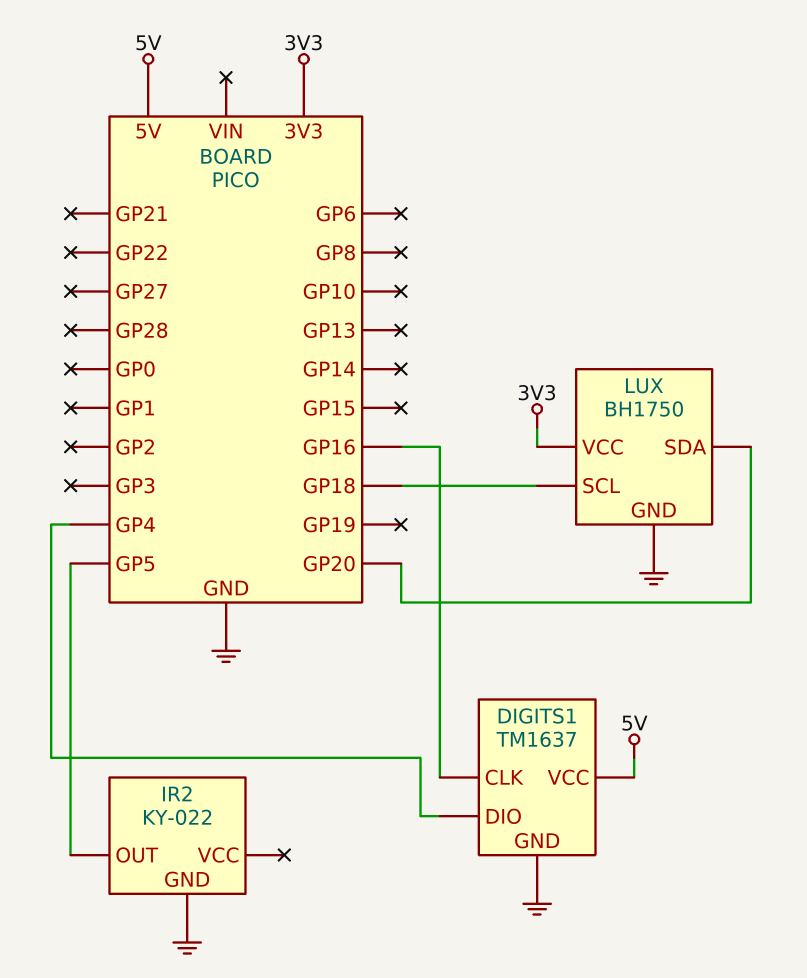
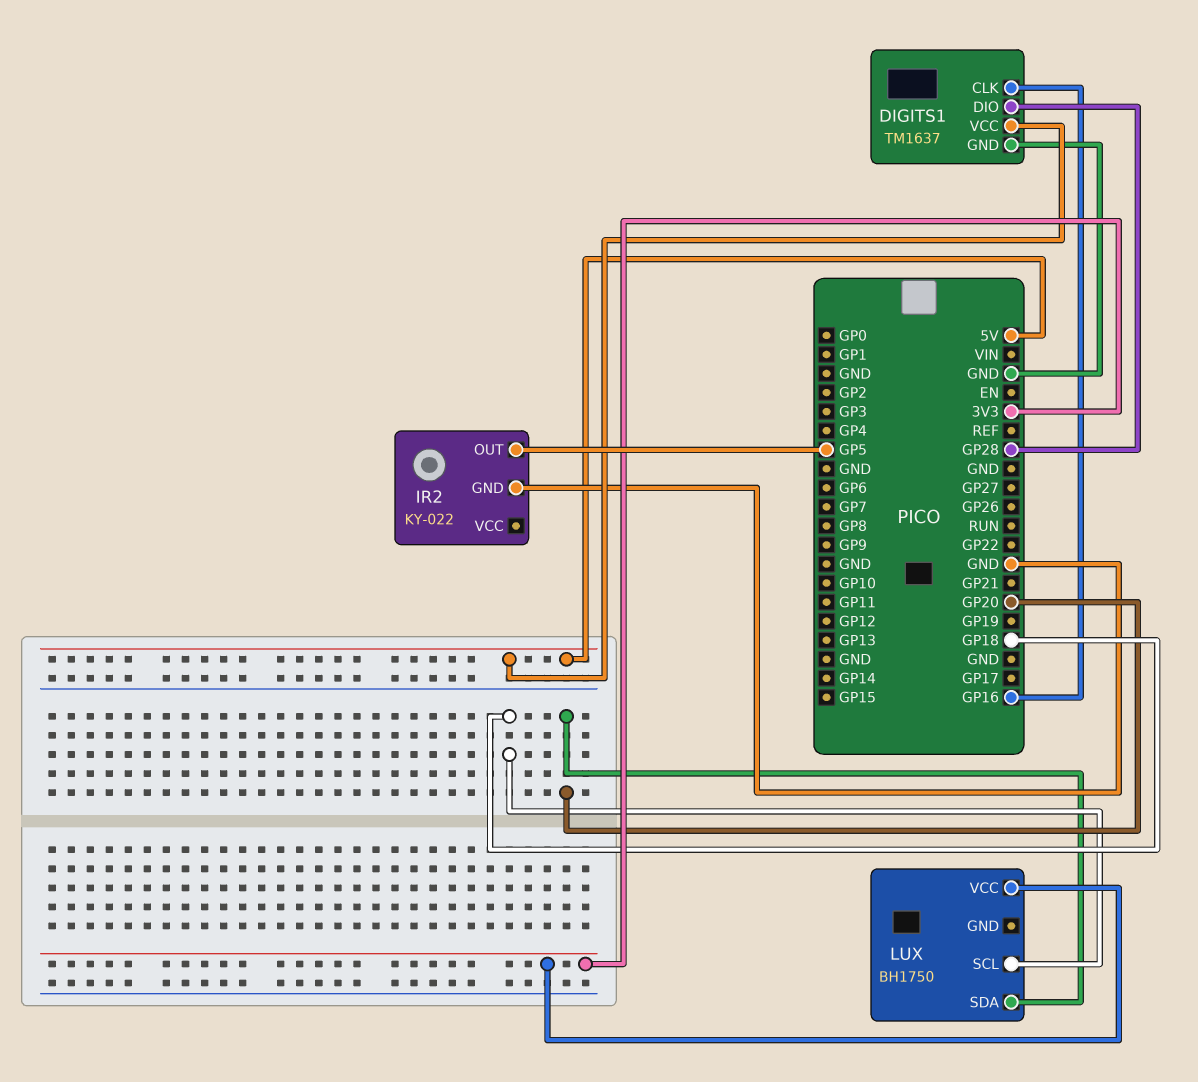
DIGITS1 pin DIO: GP4 -> GP28
LUX pin GND: GND -> none

